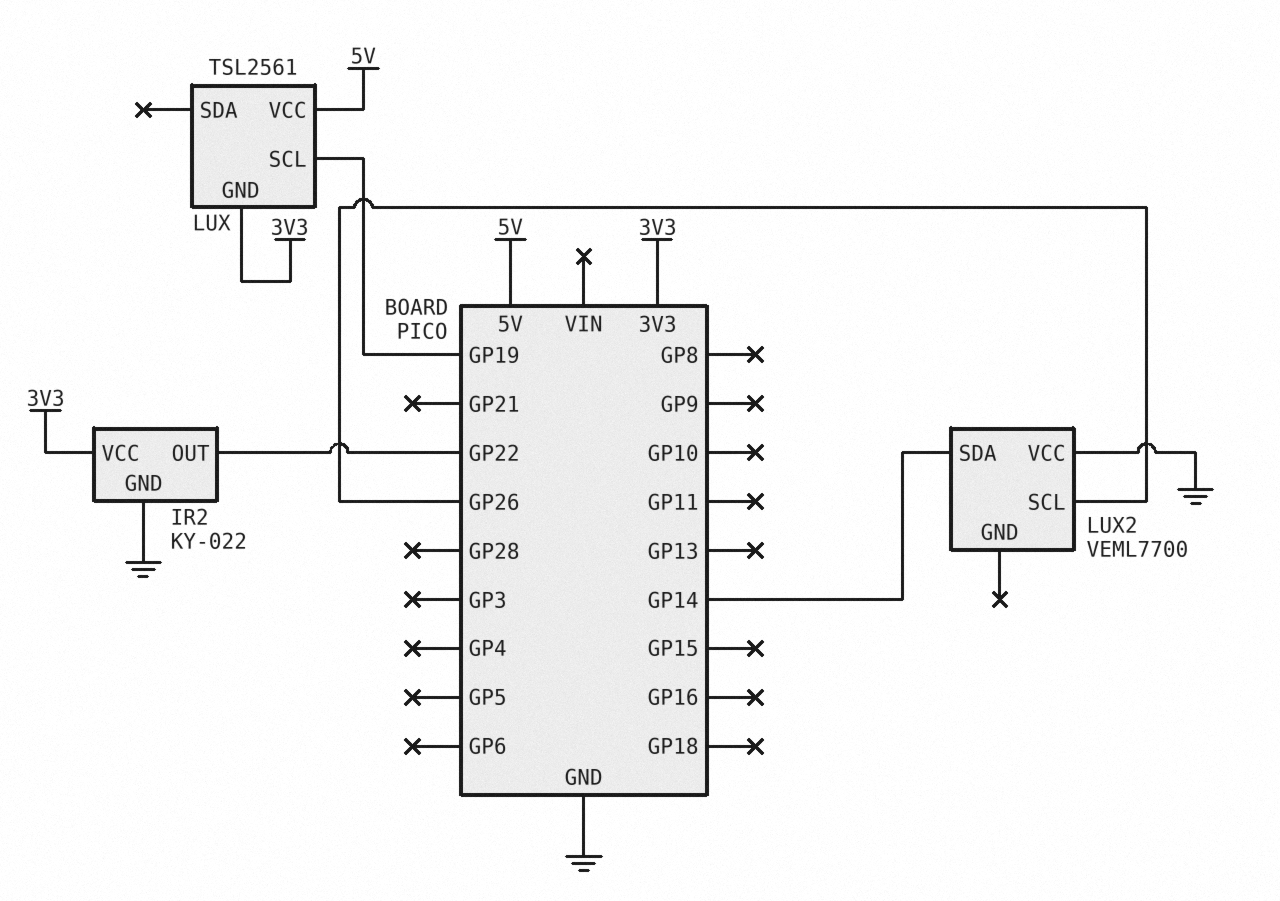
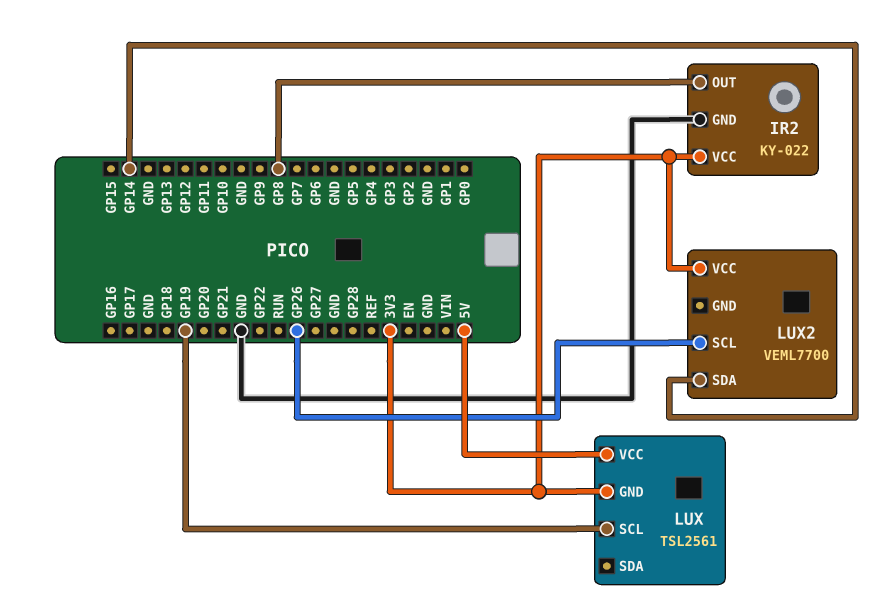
IR2 pin OUT: GP22 -> GP8
LUX2 pin VCC: GND -> 3V3

